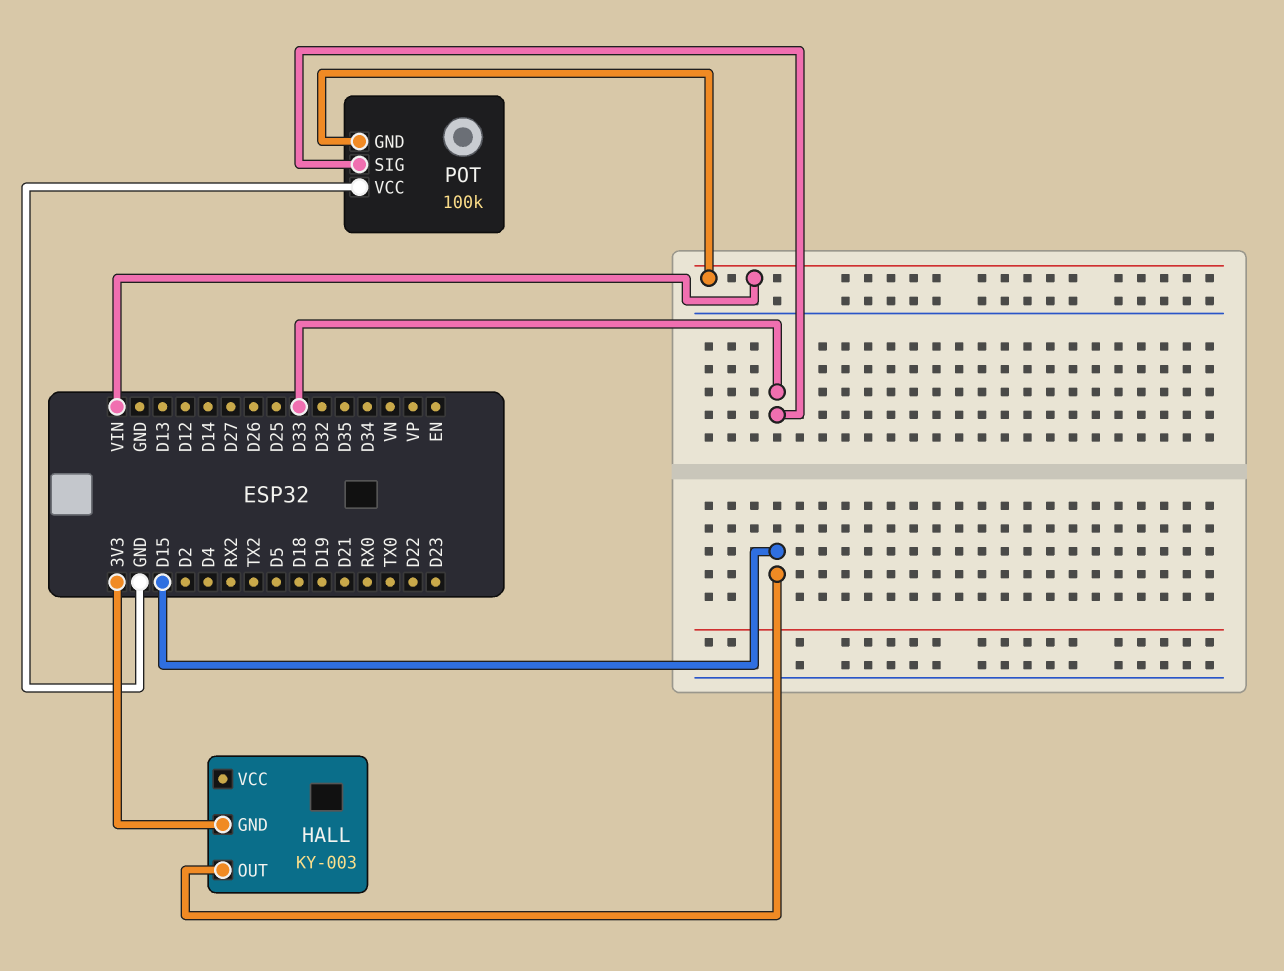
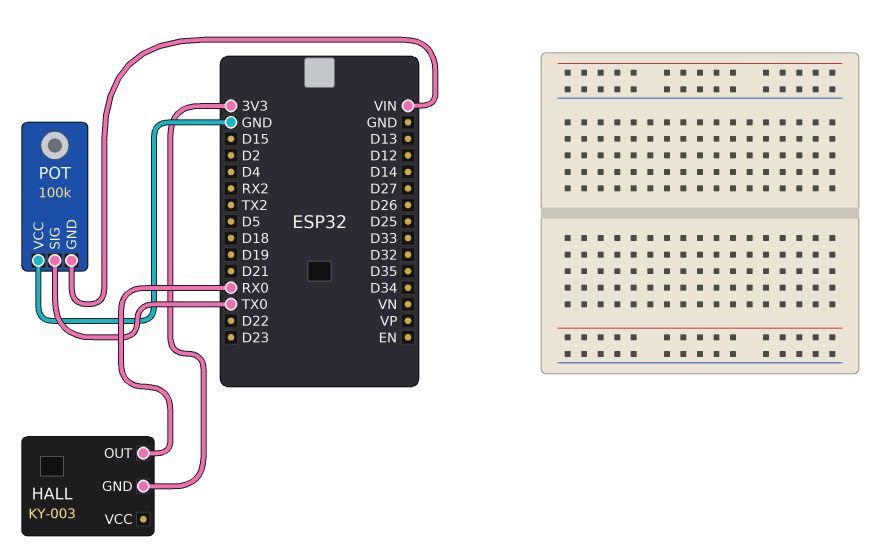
HALL pin OUT: D15 -> RX0
POT pin SIG: D33 -> TX0

